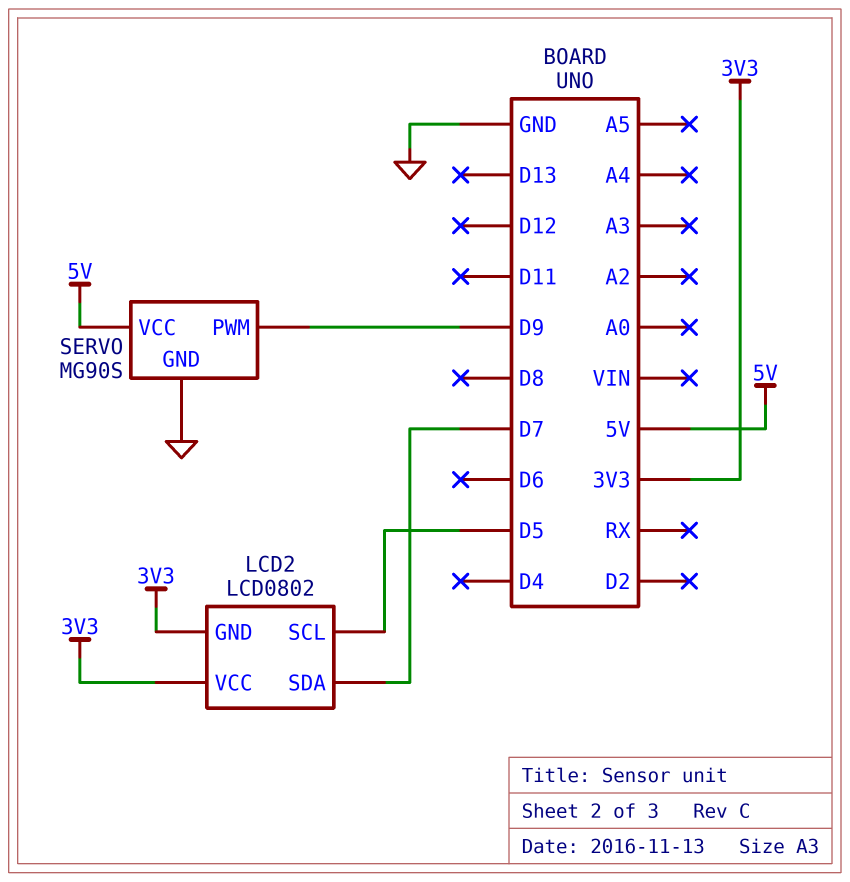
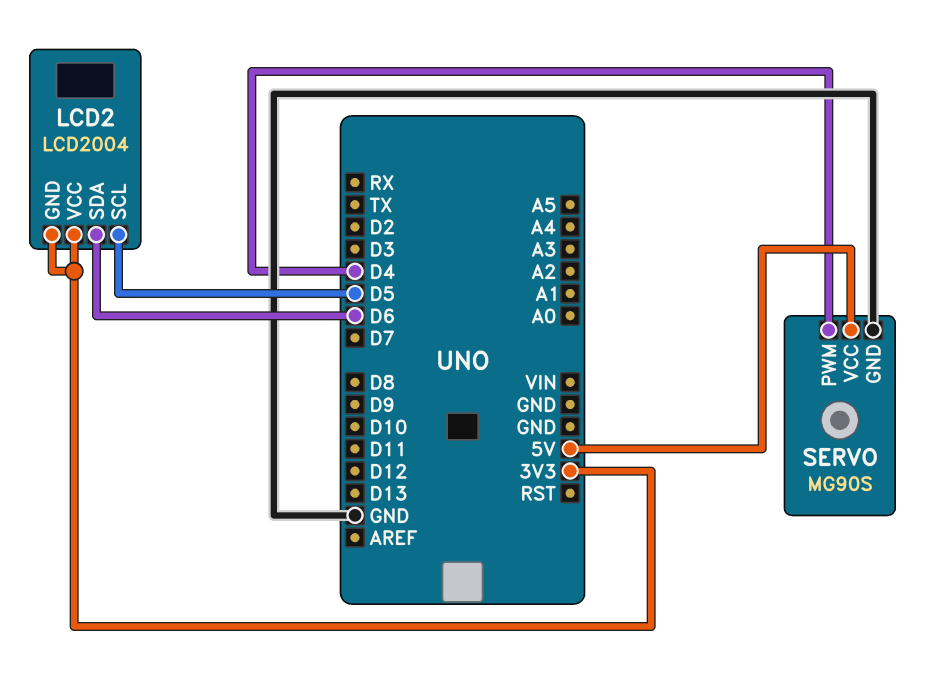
LCD2: LCD0802 -> LCD2004
LCD2 pin SDA: D7 -> D6
SERVO pin PWM: D9 -> D4

